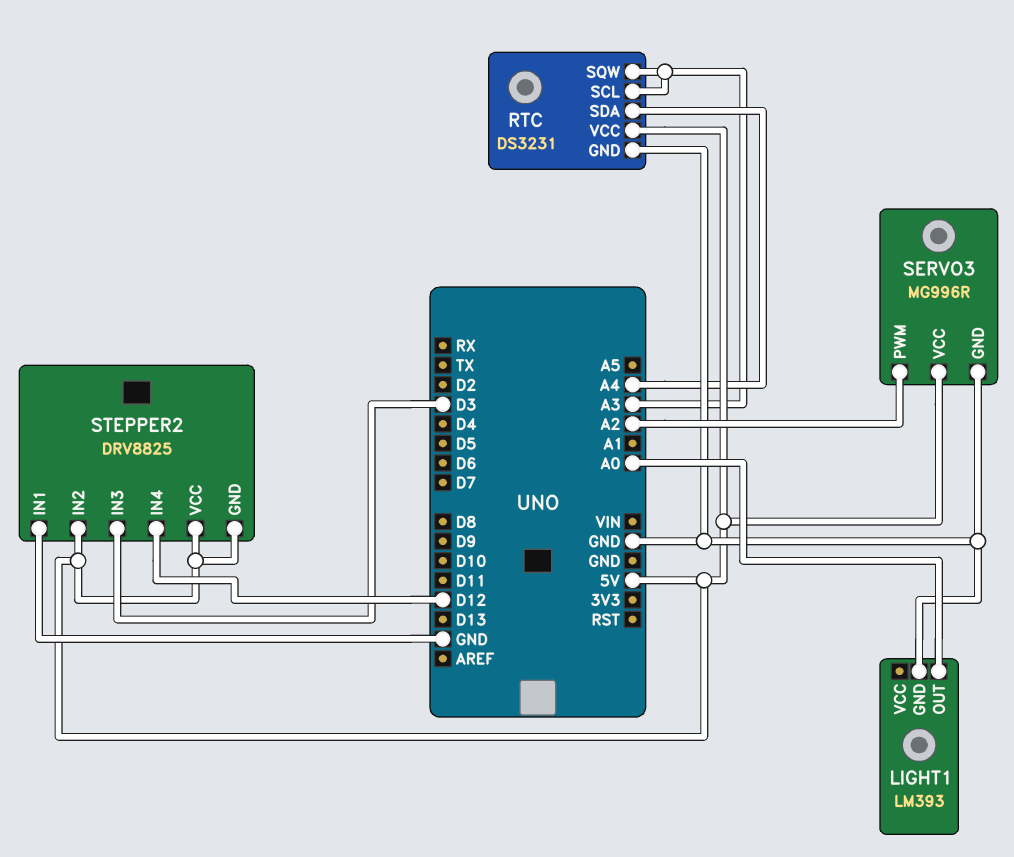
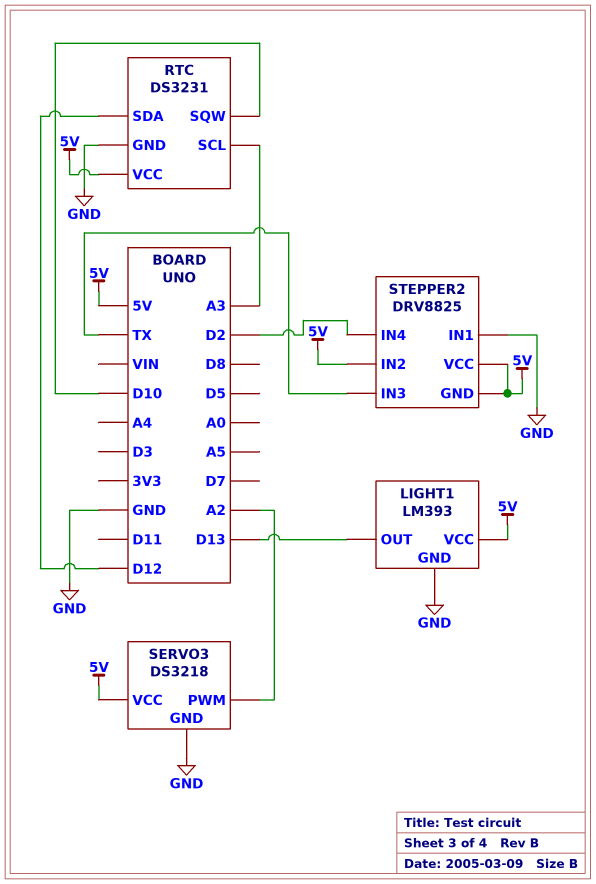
LIGHT1 pin OUT: A0 -> D13
LIGHT1 pin VCC: none -> 5V
RTC pin SDA: A4 -> D12
RTC pin SQW: A3 -> D10
SERVO3: MG996R -> DS3218
STEPPER2 pin IN3: D3 -> TX
STEPPER2 pin IN4: D12 -> D2

